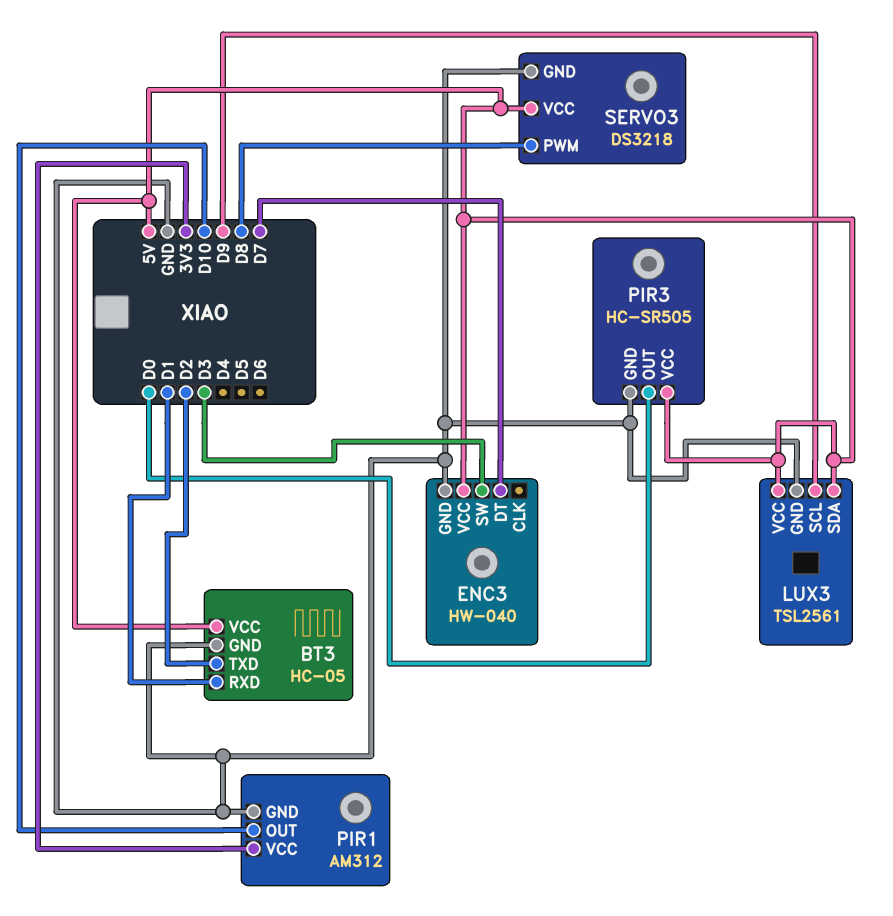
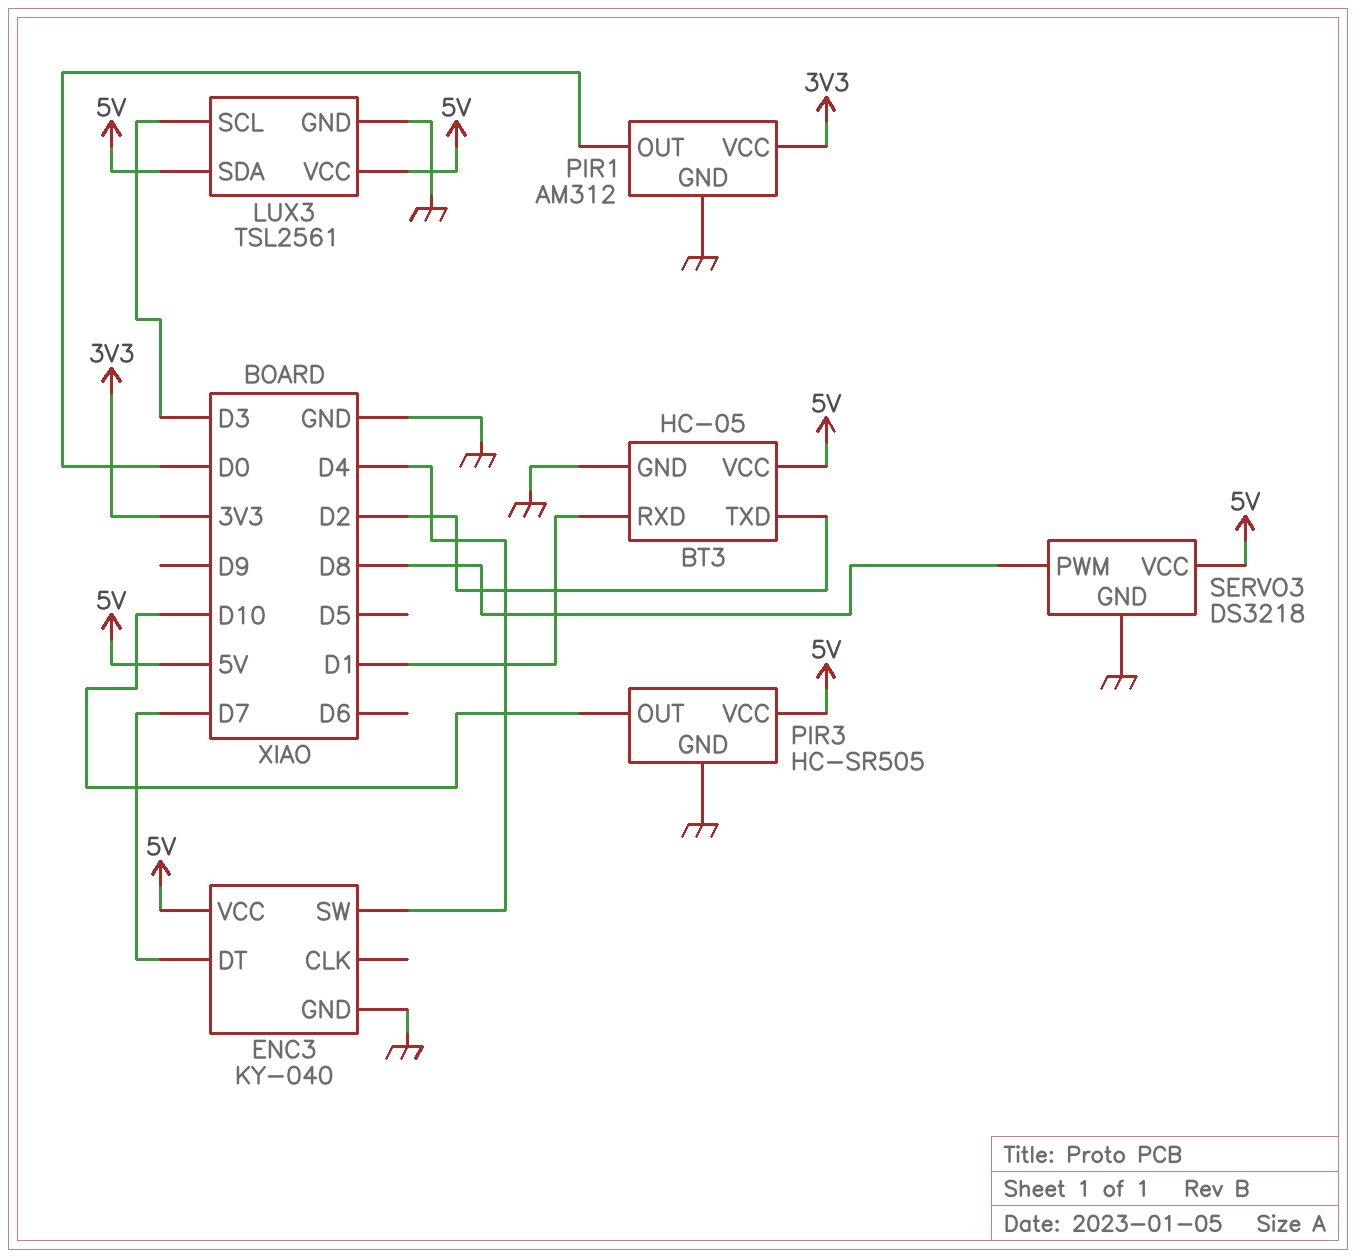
ENC3: HW-040 -> KY-040
ENC3 pin SW: D3 -> D4
LUX3 pin SCL: D9 -> D3
PIR1 pin OUT: D10 -> D0
PIR3 pin OUT: D0 -> D10

